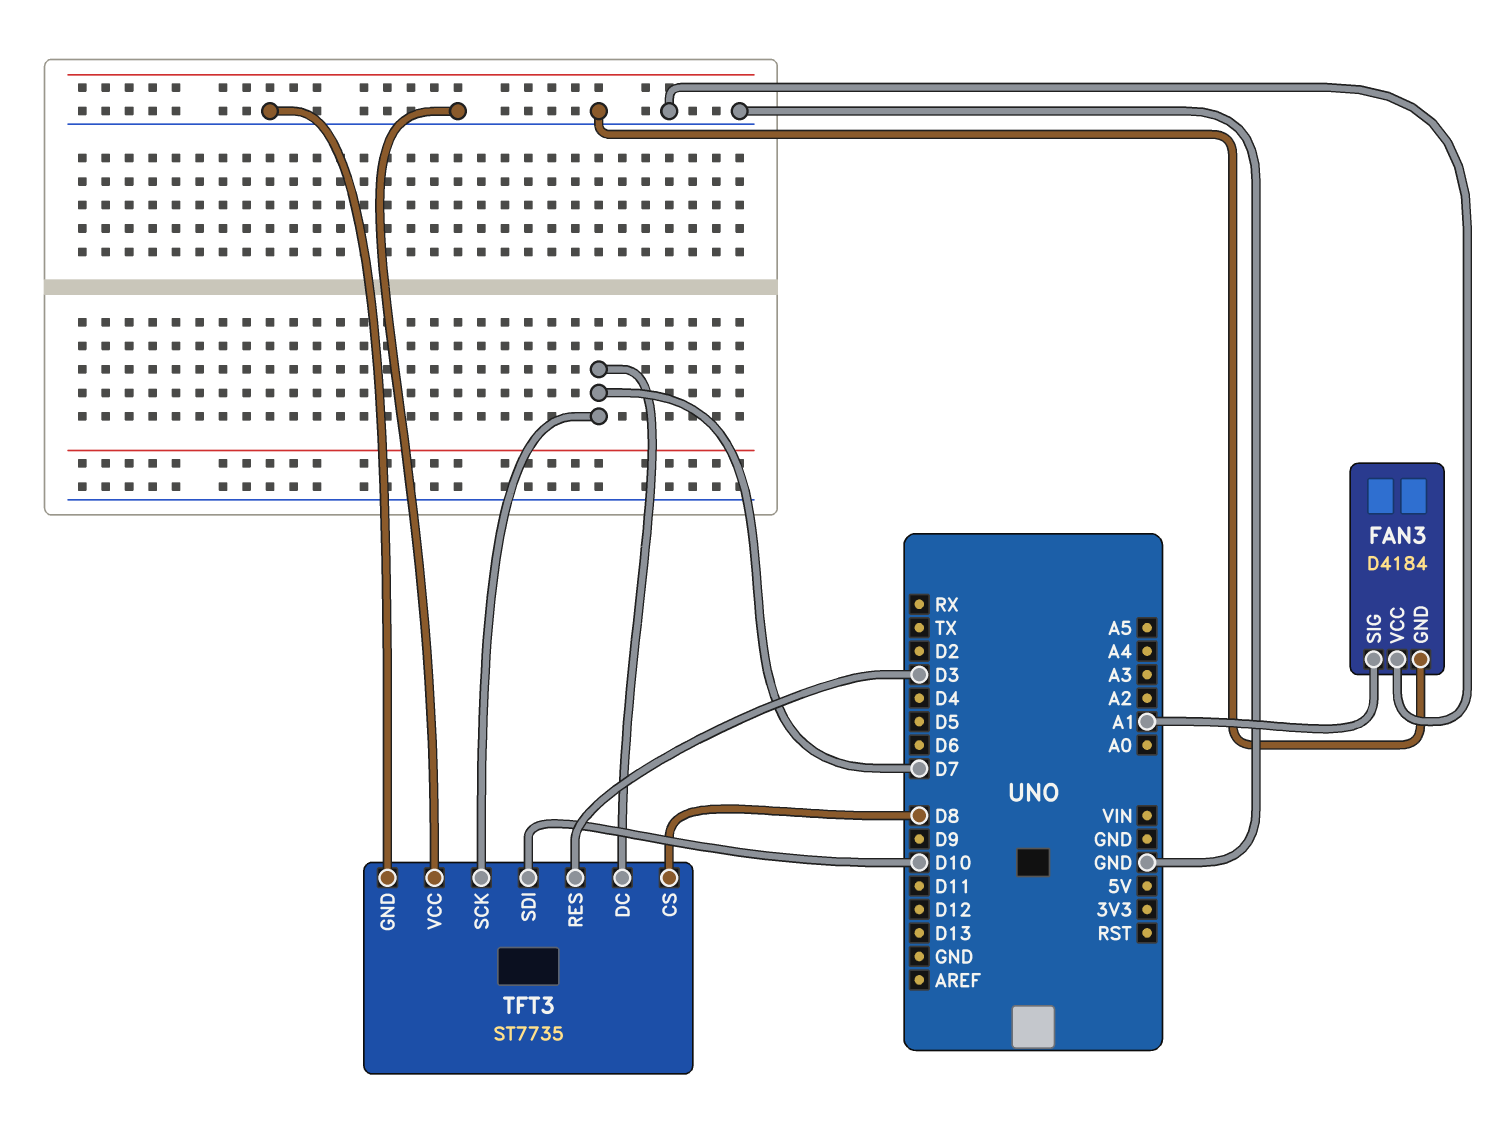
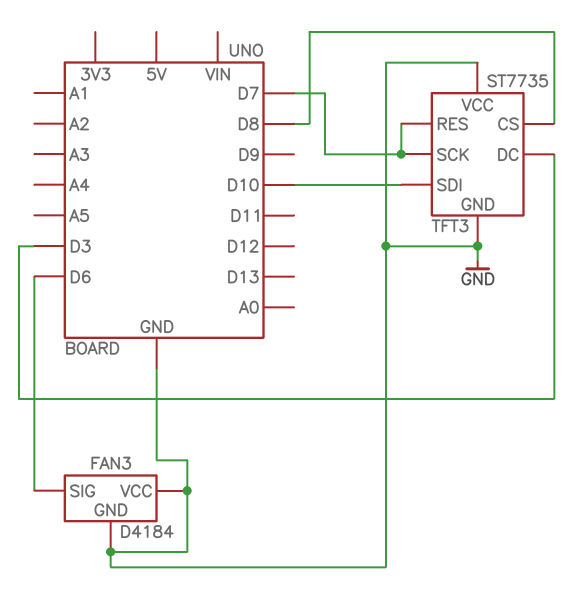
FAN3 pin SIG: A1 -> D6
TFT3 pin DC: D7 -> D3
TFT3 pin RES: D3 -> D7

